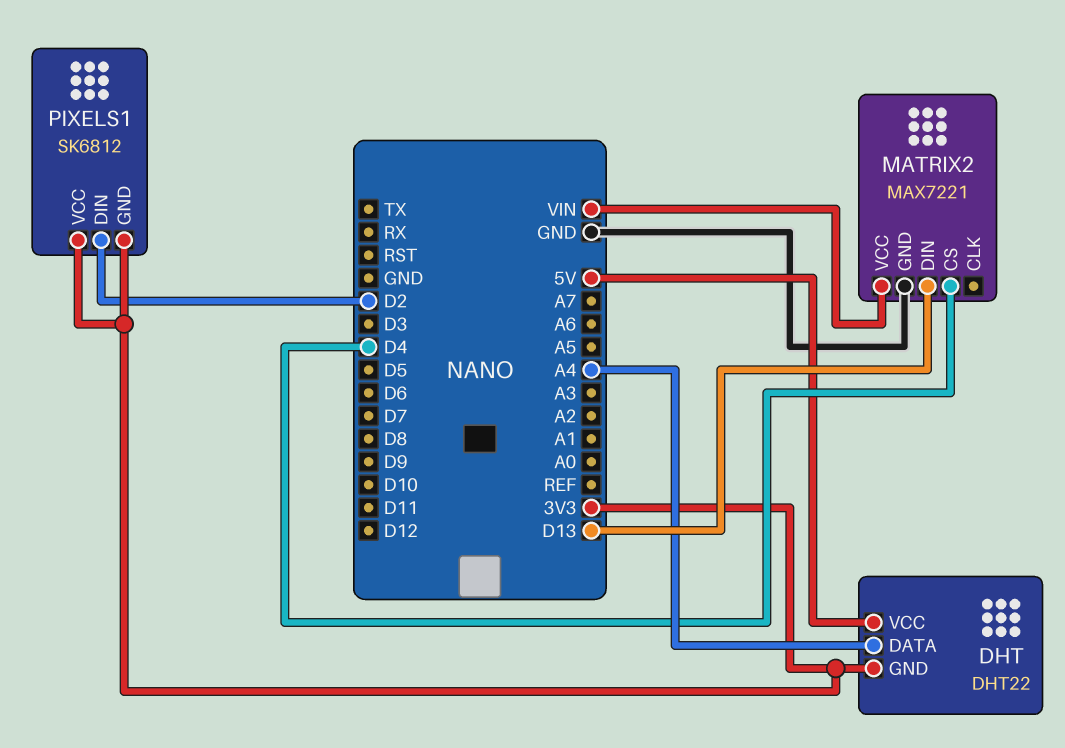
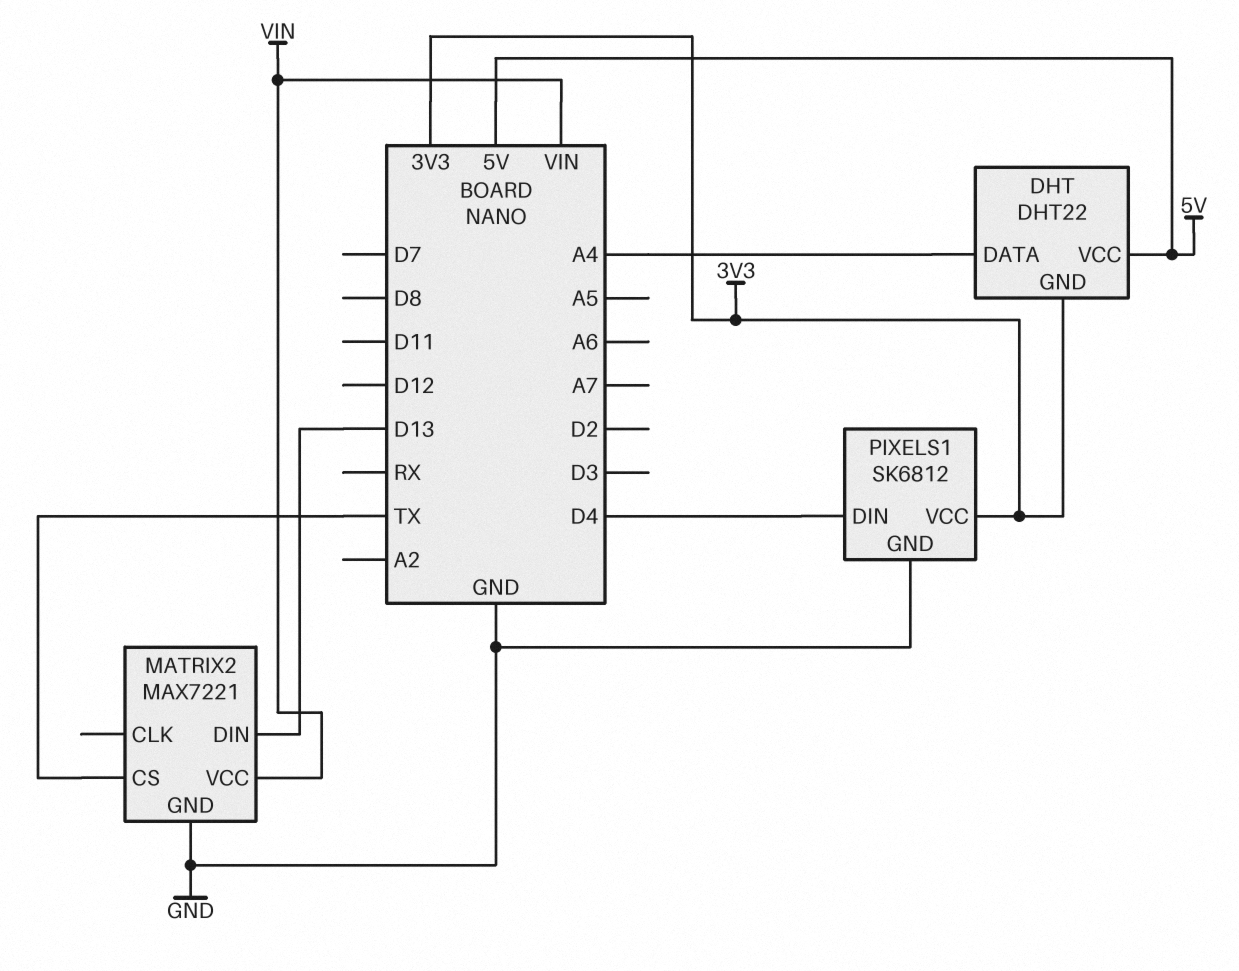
MATRIX2 pin CS: D4 -> TX
PIXELS1 pin DIN: D2 -> D4
PIXELS1 pin GND: 3V3 -> GND

